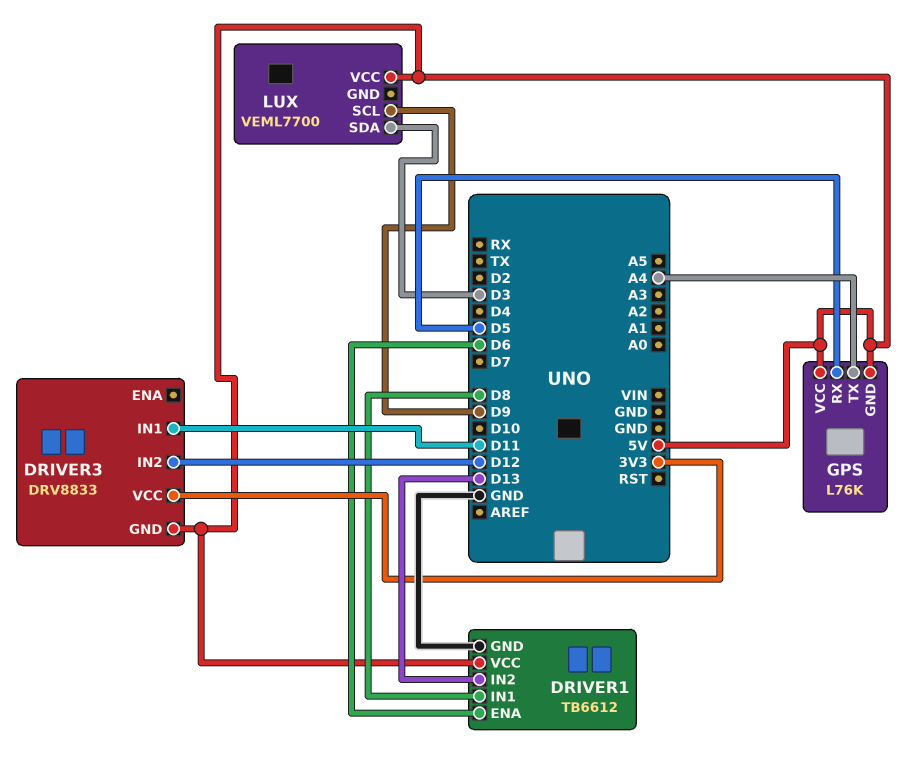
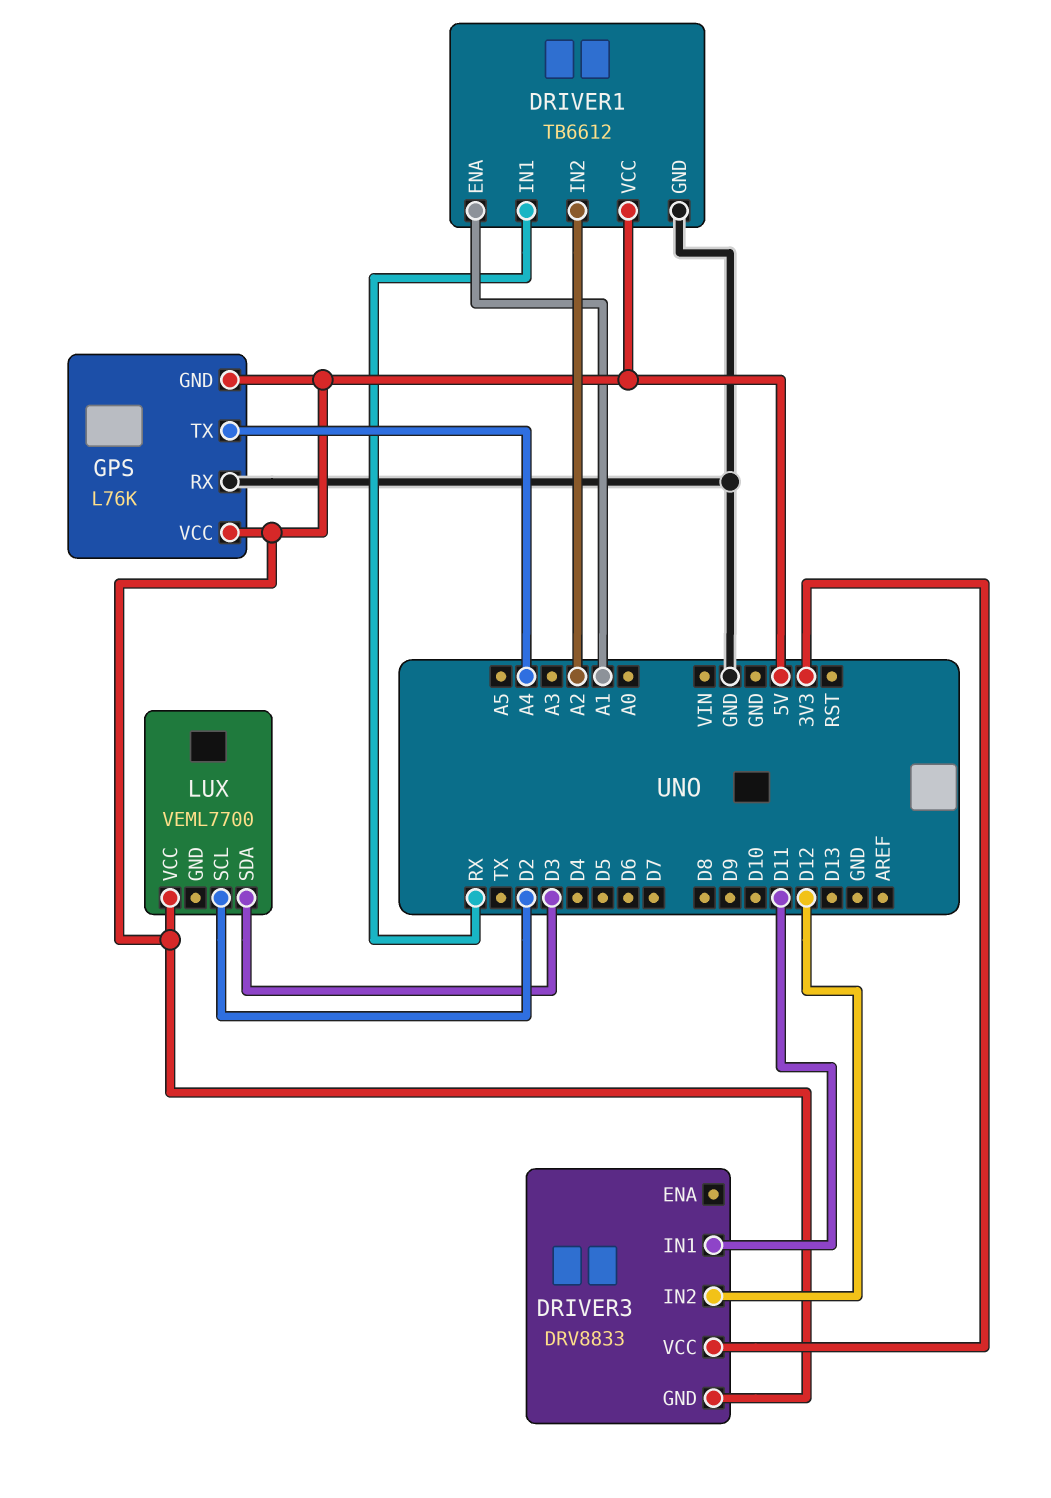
DRIVER1 pin ENA: D6 -> A1
DRIVER1 pin IN1: D8 -> RX
DRIVER1 pin IN2: D13 -> A2
GPS pin RX: D5 -> GND
LUX pin SCL: D9 -> D2

